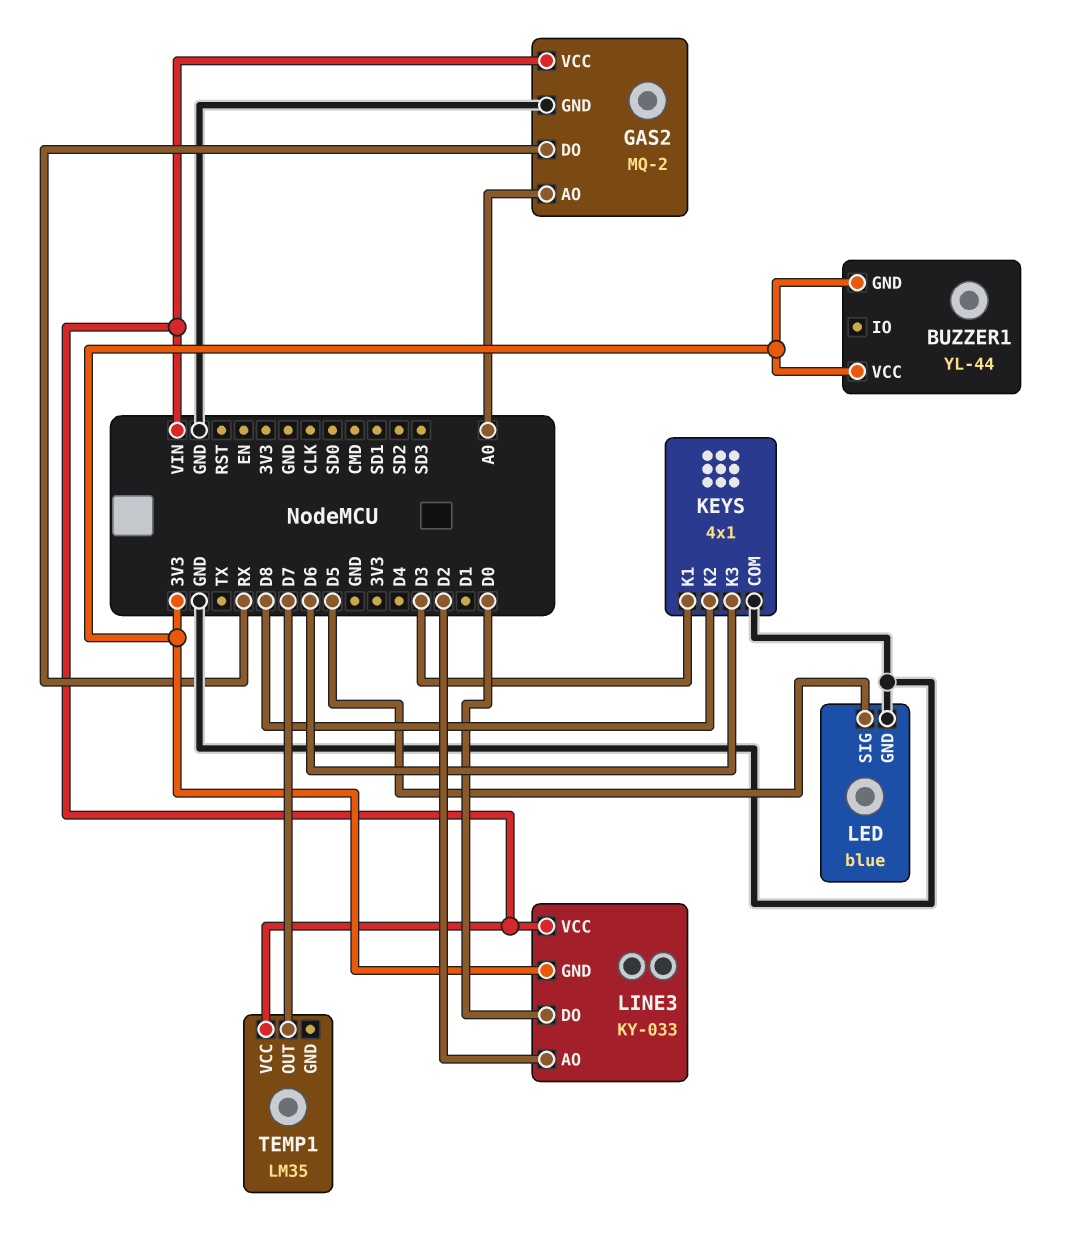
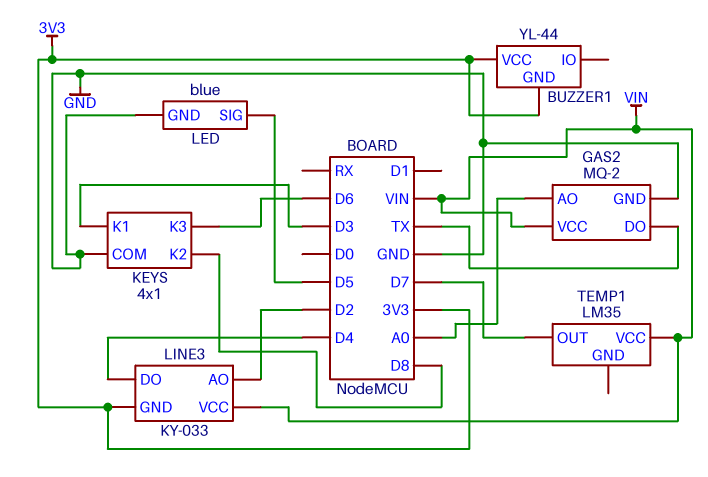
GAS2 pin DO: RX -> TX
LINE3 pin DO: D0 -> D4

